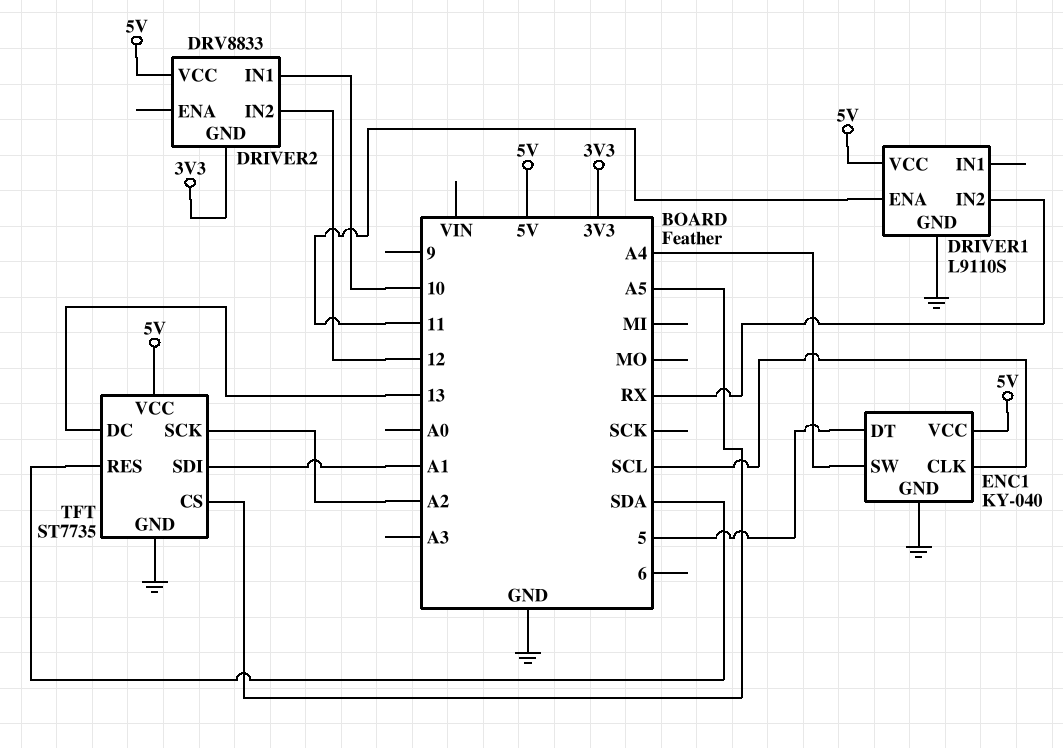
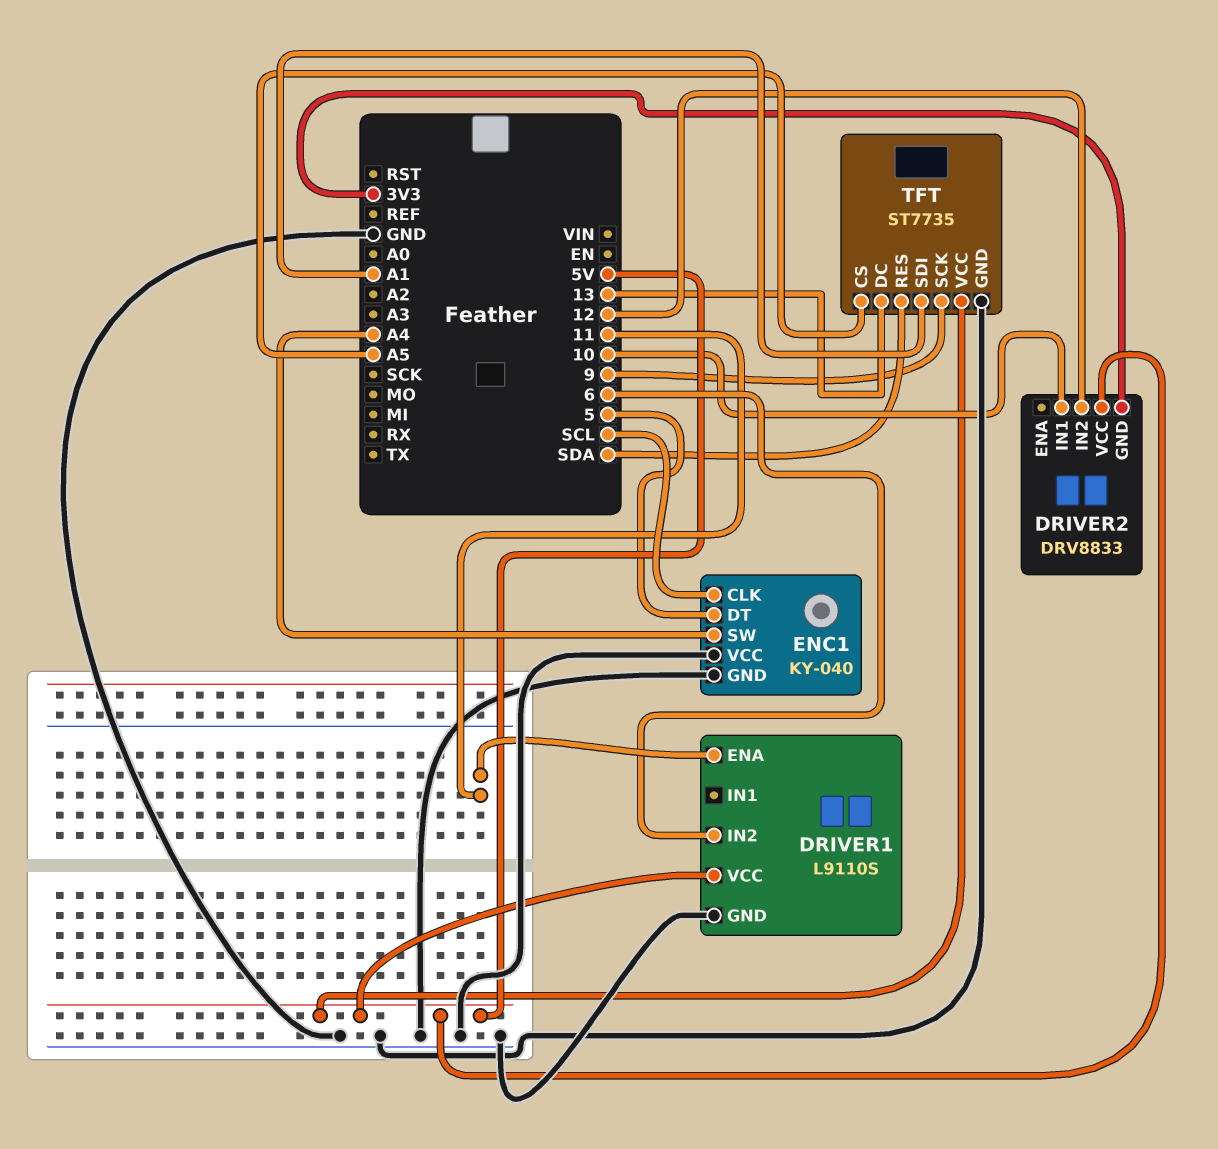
DRIVER1 pin IN2: RX -> 6
ENC1 pin VCC: 5V -> GND
TFT pin SCK: A2 -> 9

